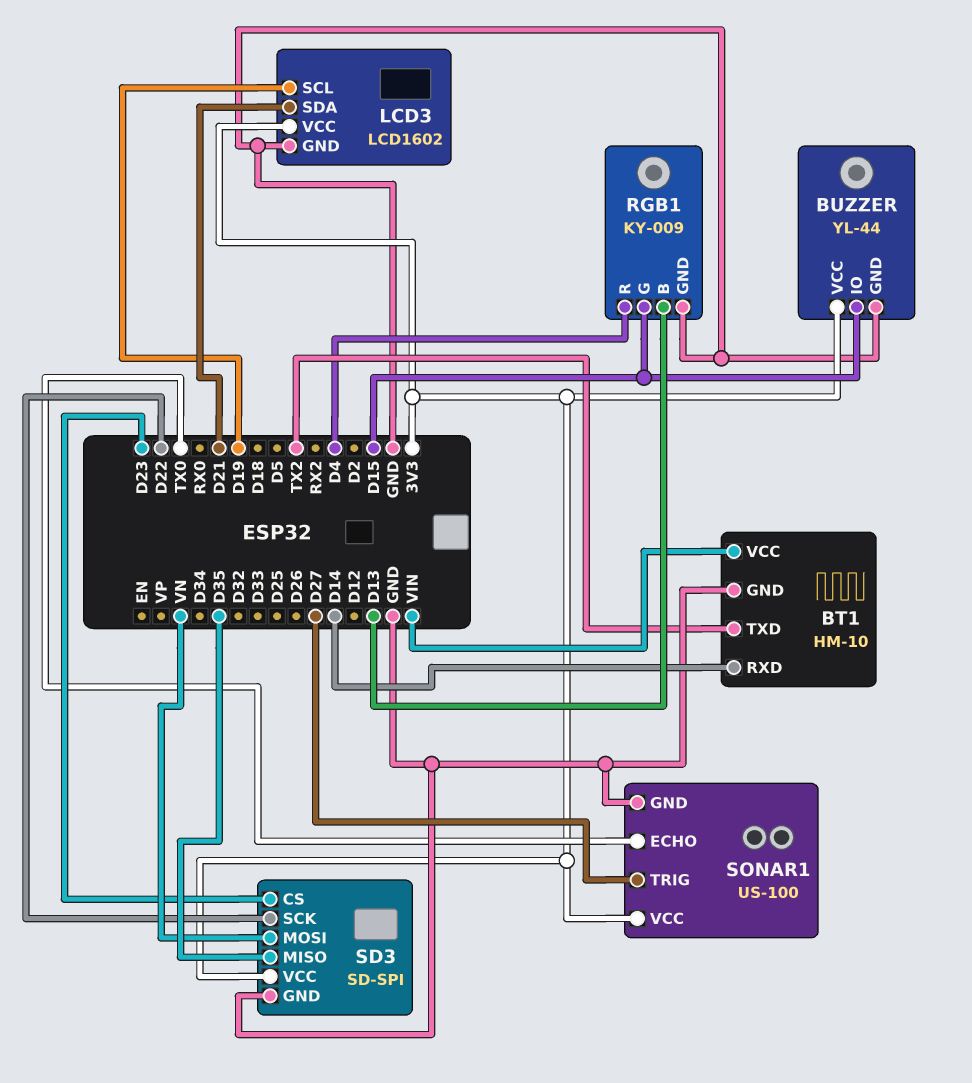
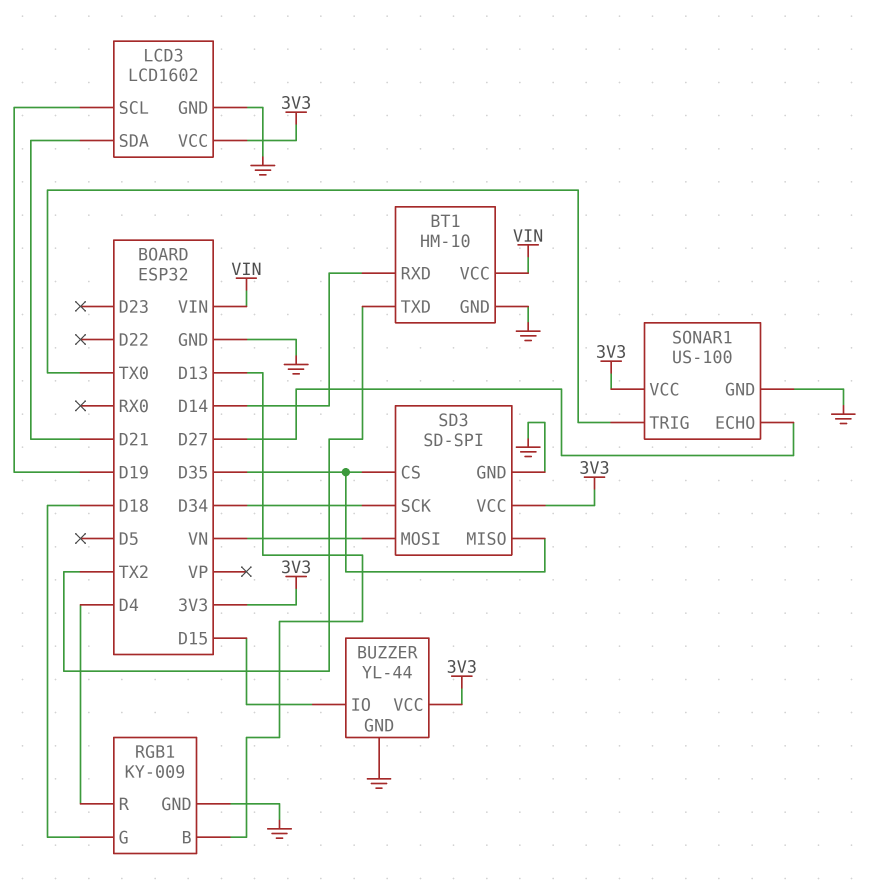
RGB1 pin G: D15 -> D18
SD3 pin CS: D23 -> D35
SD3 pin SCK: D22 -> D34
SONAR1 pin ECHO: TX0 -> D27
SONAR1 pin TRIG: D27 -> TX0

